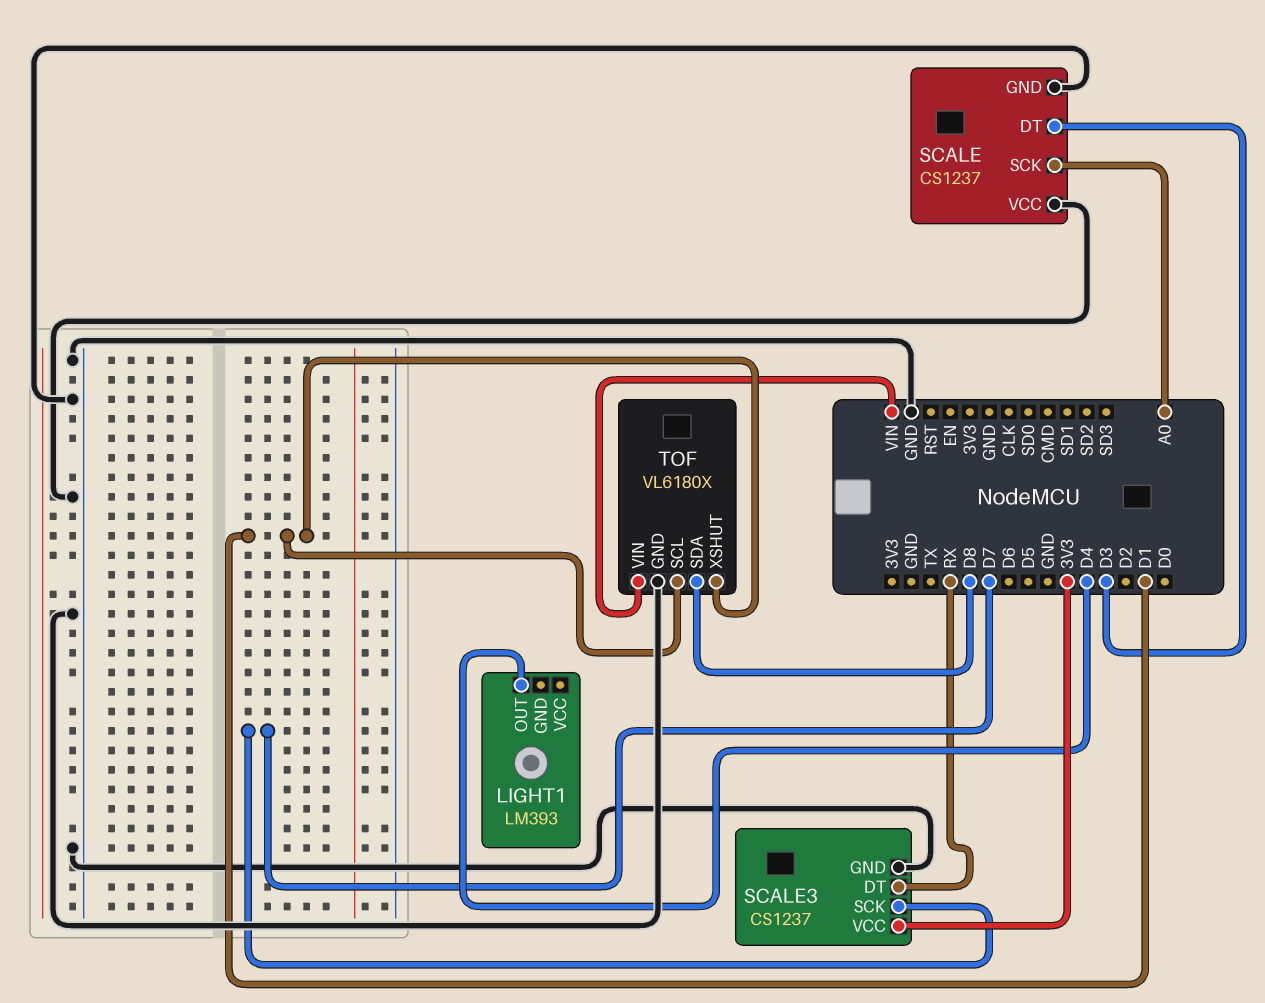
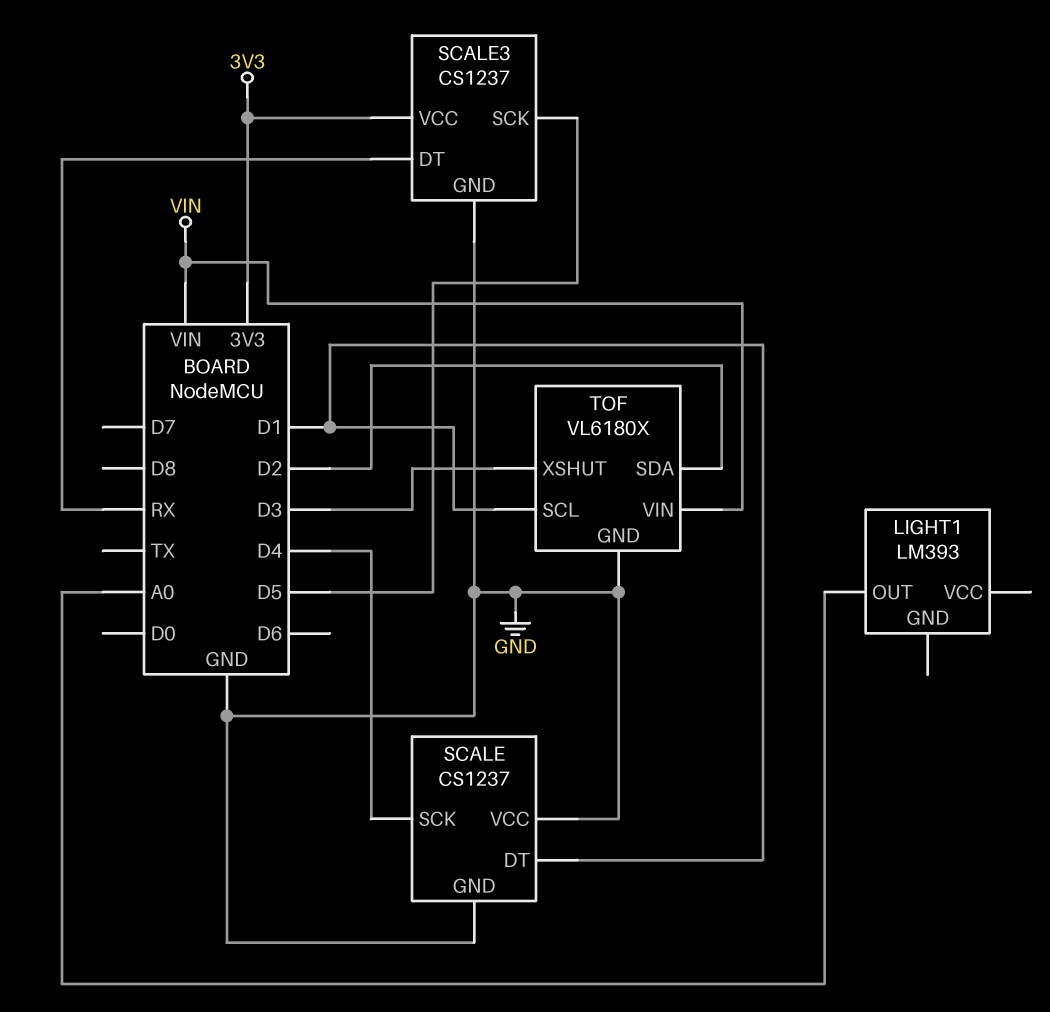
LIGHT1 pin OUT: D4 -> A0
SCALE pin DT: D3 -> D1
SCALE pin SCK: A0 -> D4
SCALE3 pin SCK: D7 -> D5
TOF pin SDA: D8 -> D2
TOF pin XSHUT: D1 -> D3

